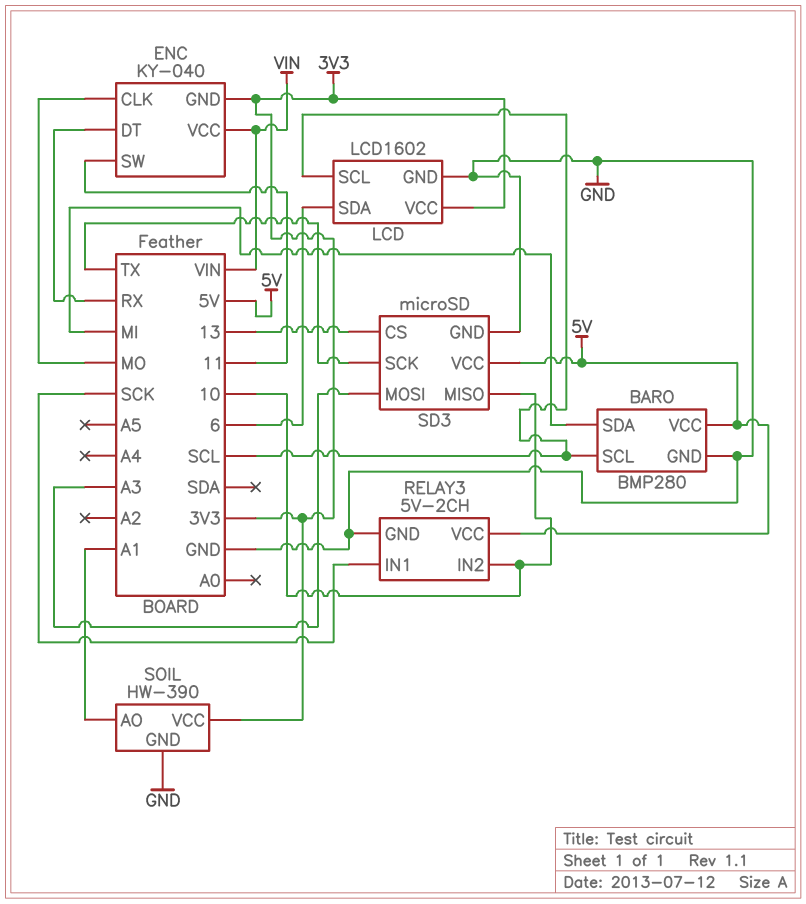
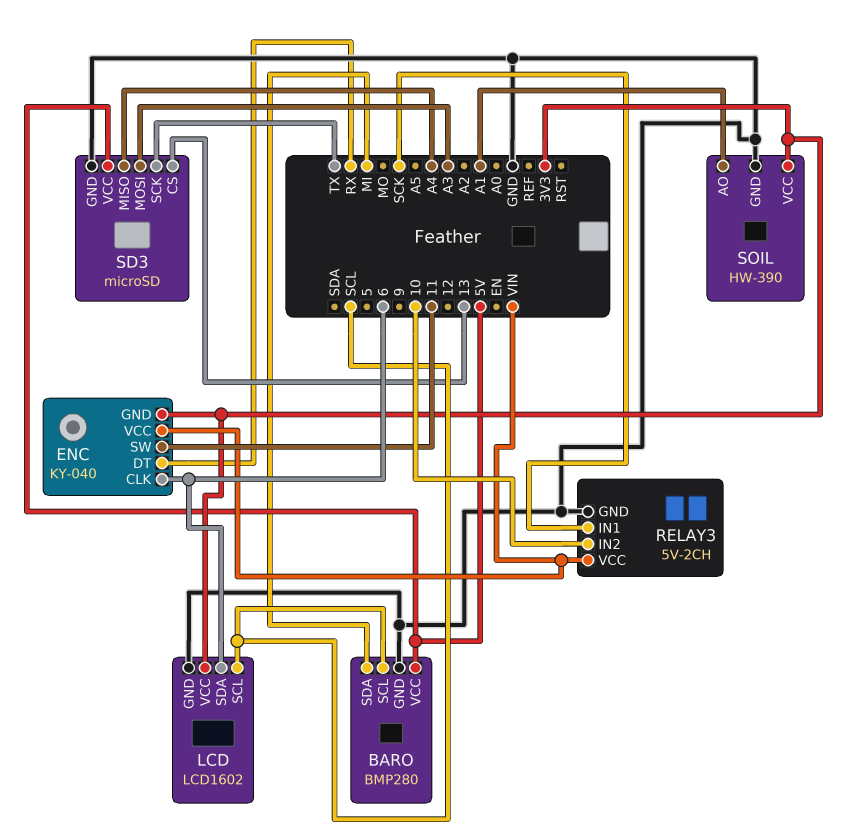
ENC pin CLK: MO -> 6
RELAY3 pin VCC: 5V -> VIN
SD3 pin MISO: 10 -> A4

